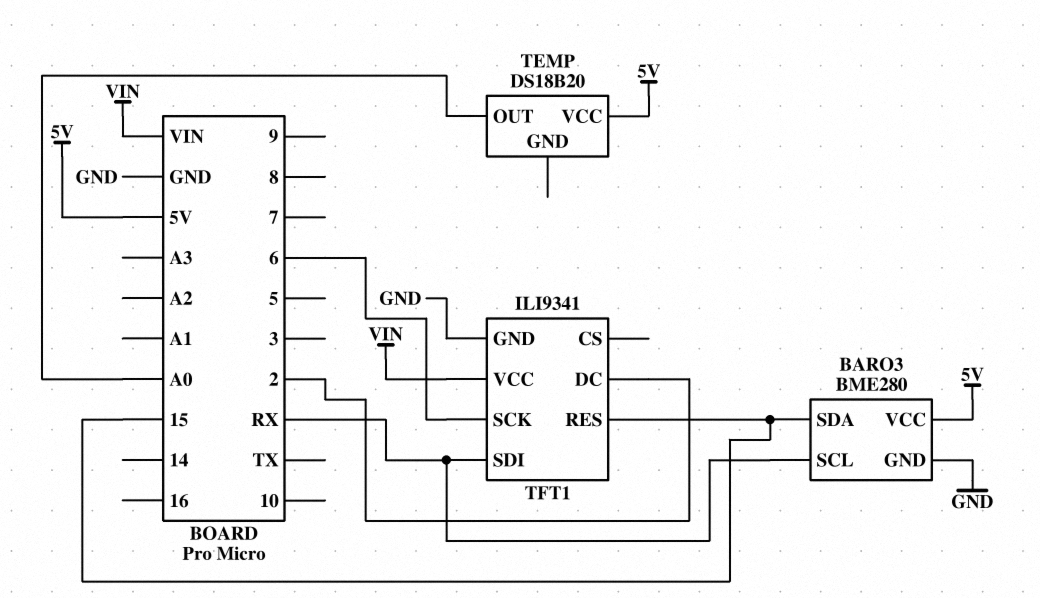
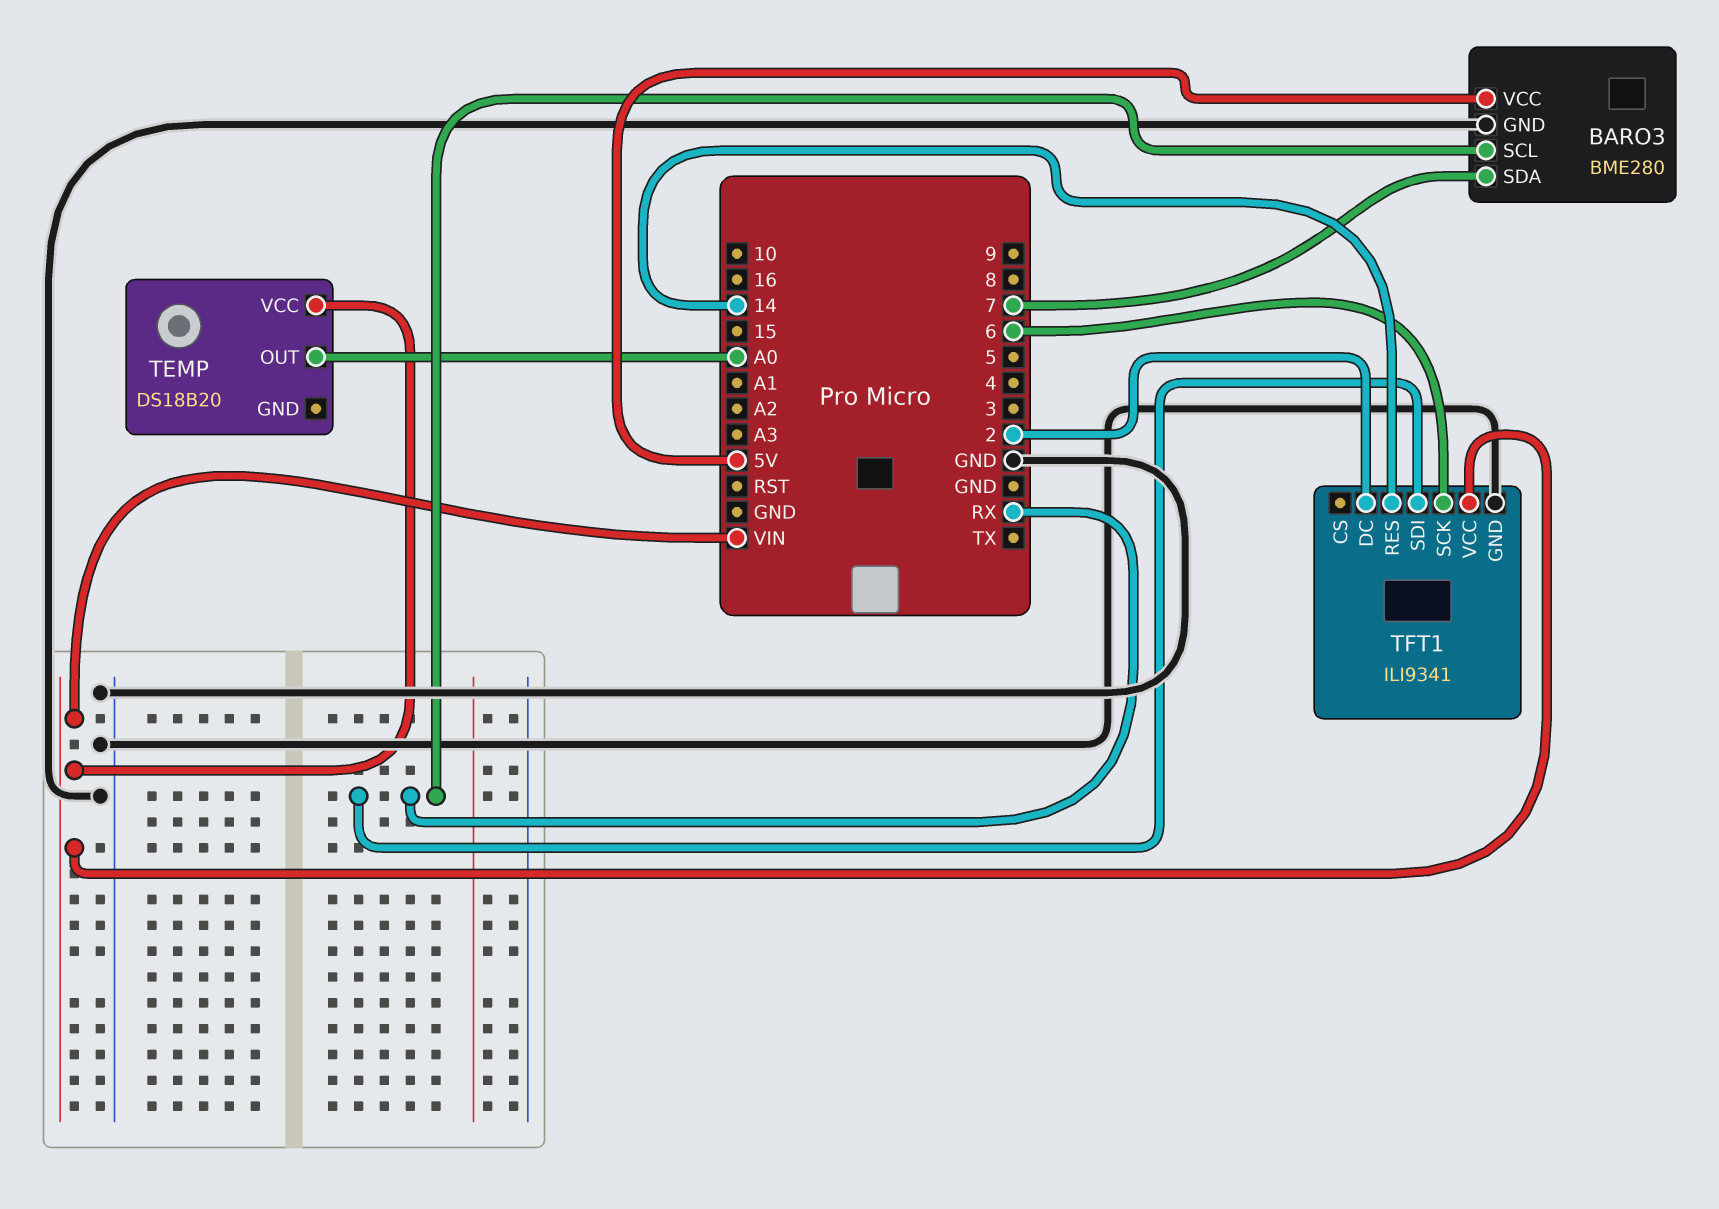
BARO3 pin SDA: 15 -> 7
TEMP pin VCC: 5V -> VIN
TFT1 pin RES: 15 -> 14

